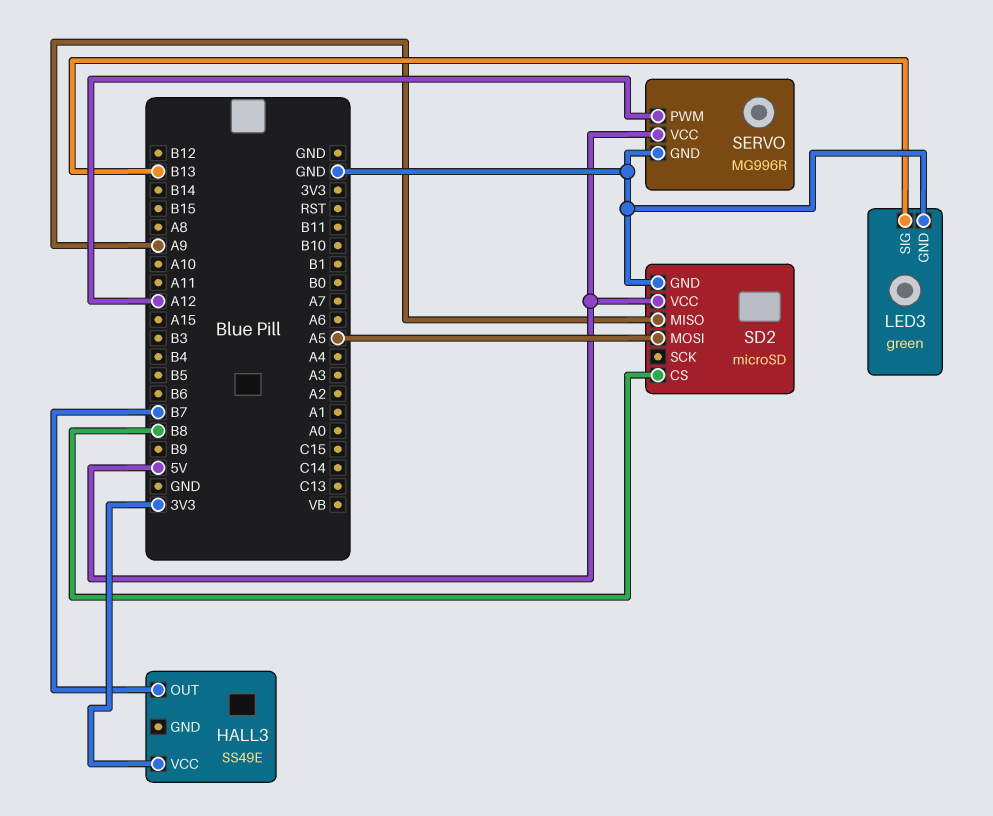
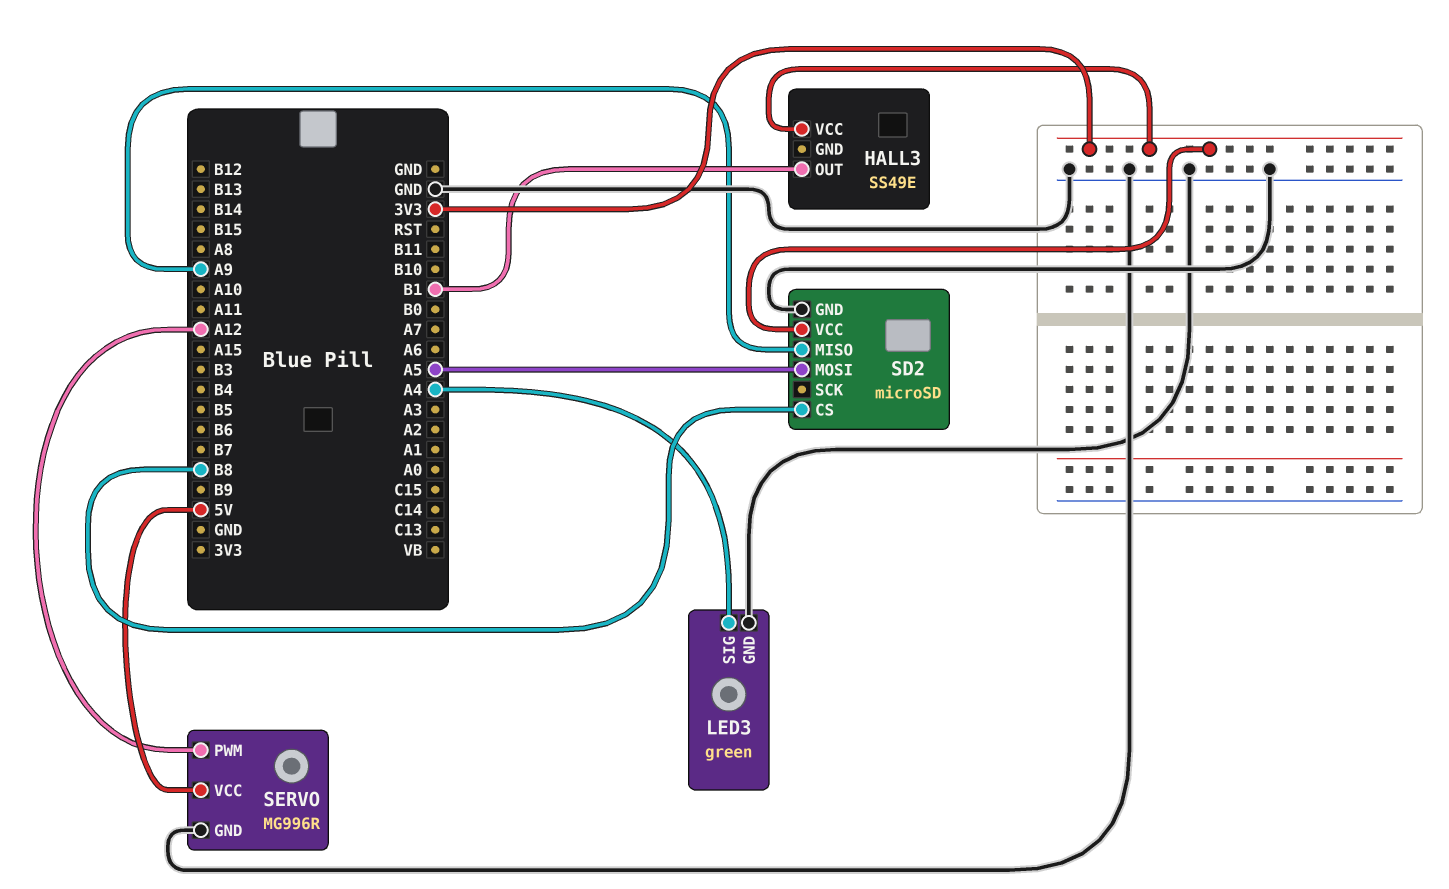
HALL3 pin OUT: B7 -> B1
LED3 pin SIG: B13 -> A4
SD2 pin VCC: 5V -> 3V3

